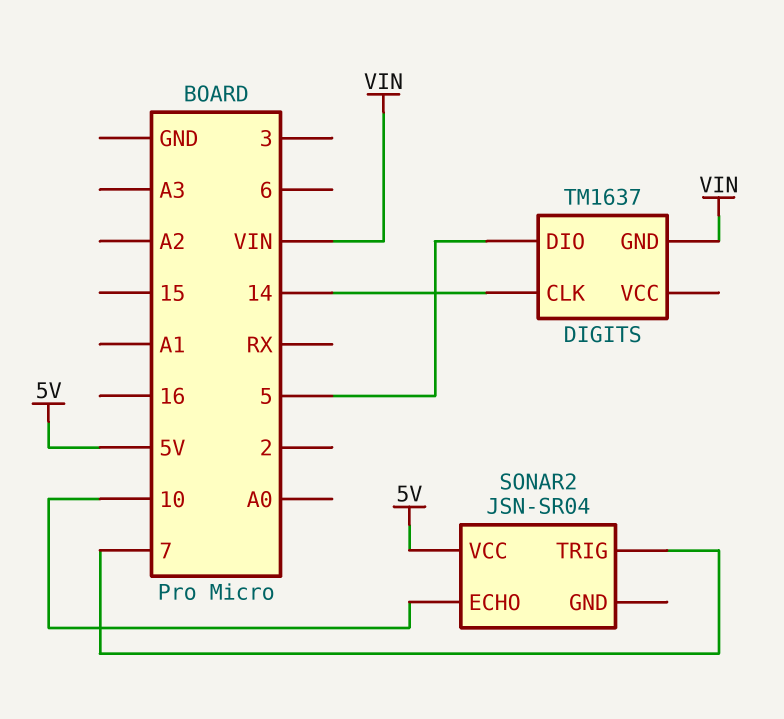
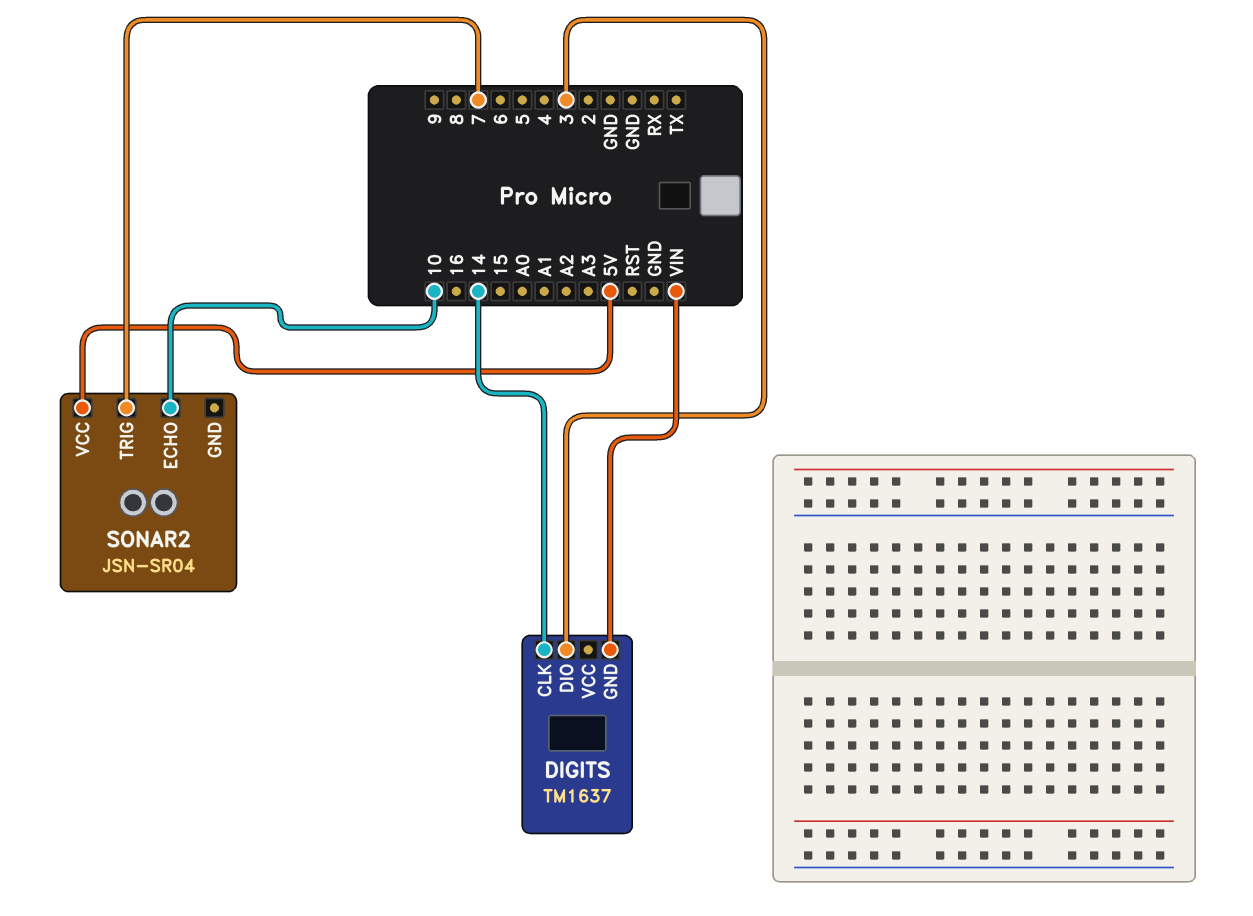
DIGITS pin DIO: 5 -> 3

